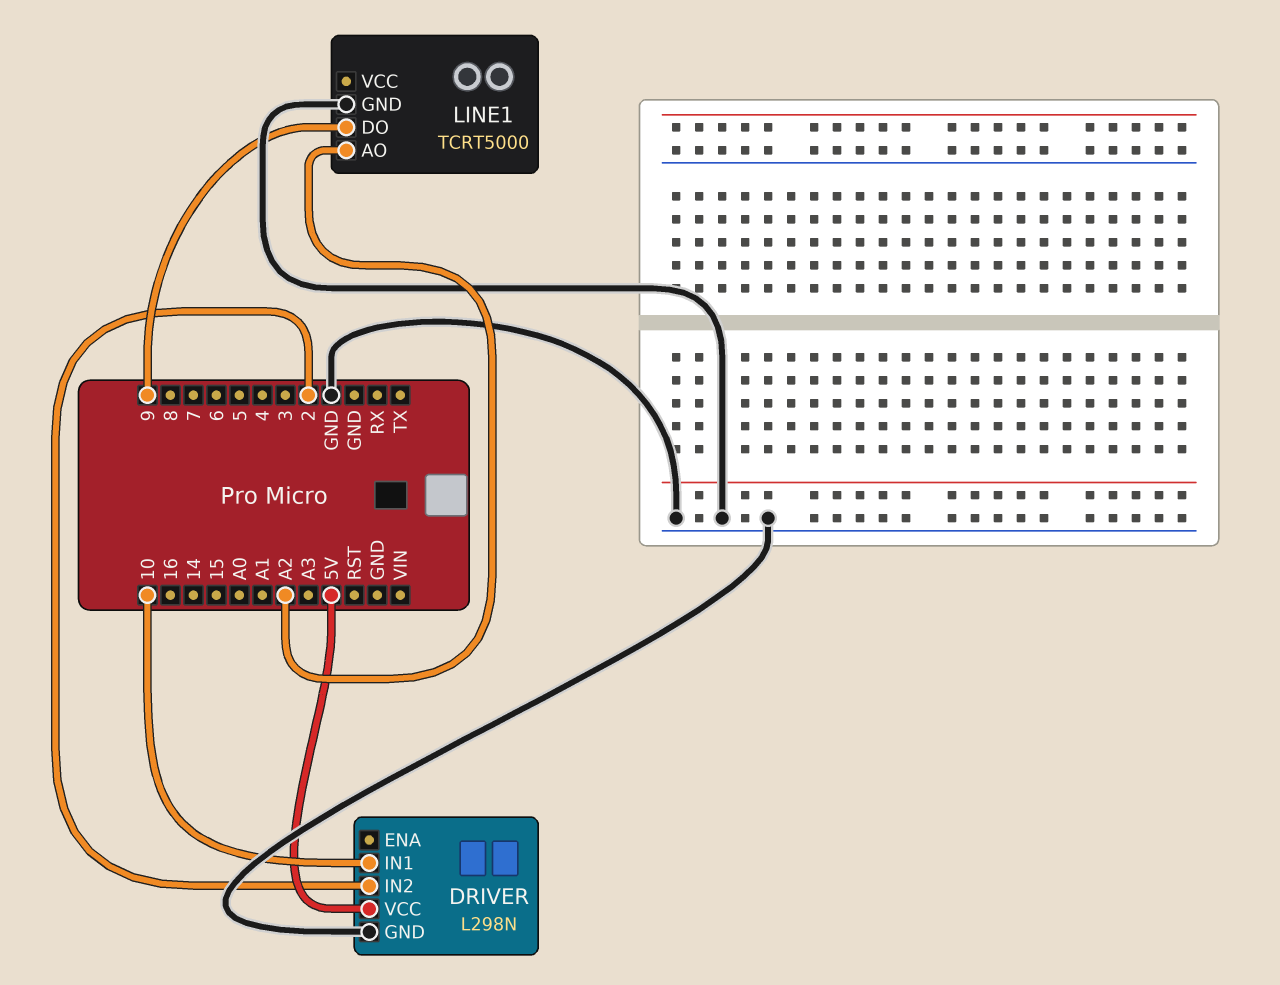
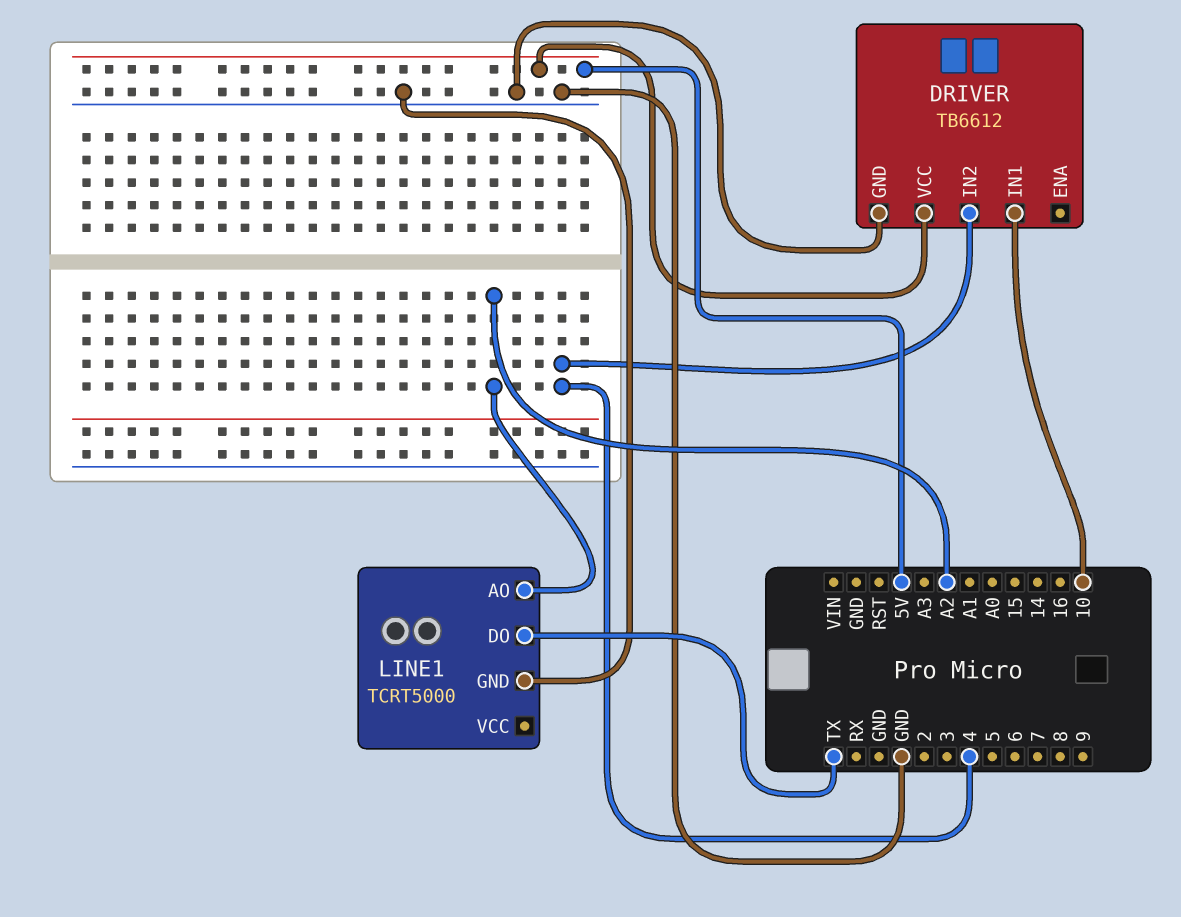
DRIVER: L298N -> TB6612
DRIVER pin IN2: 2 -> 4
LINE1 pin DO: 9 -> TX

